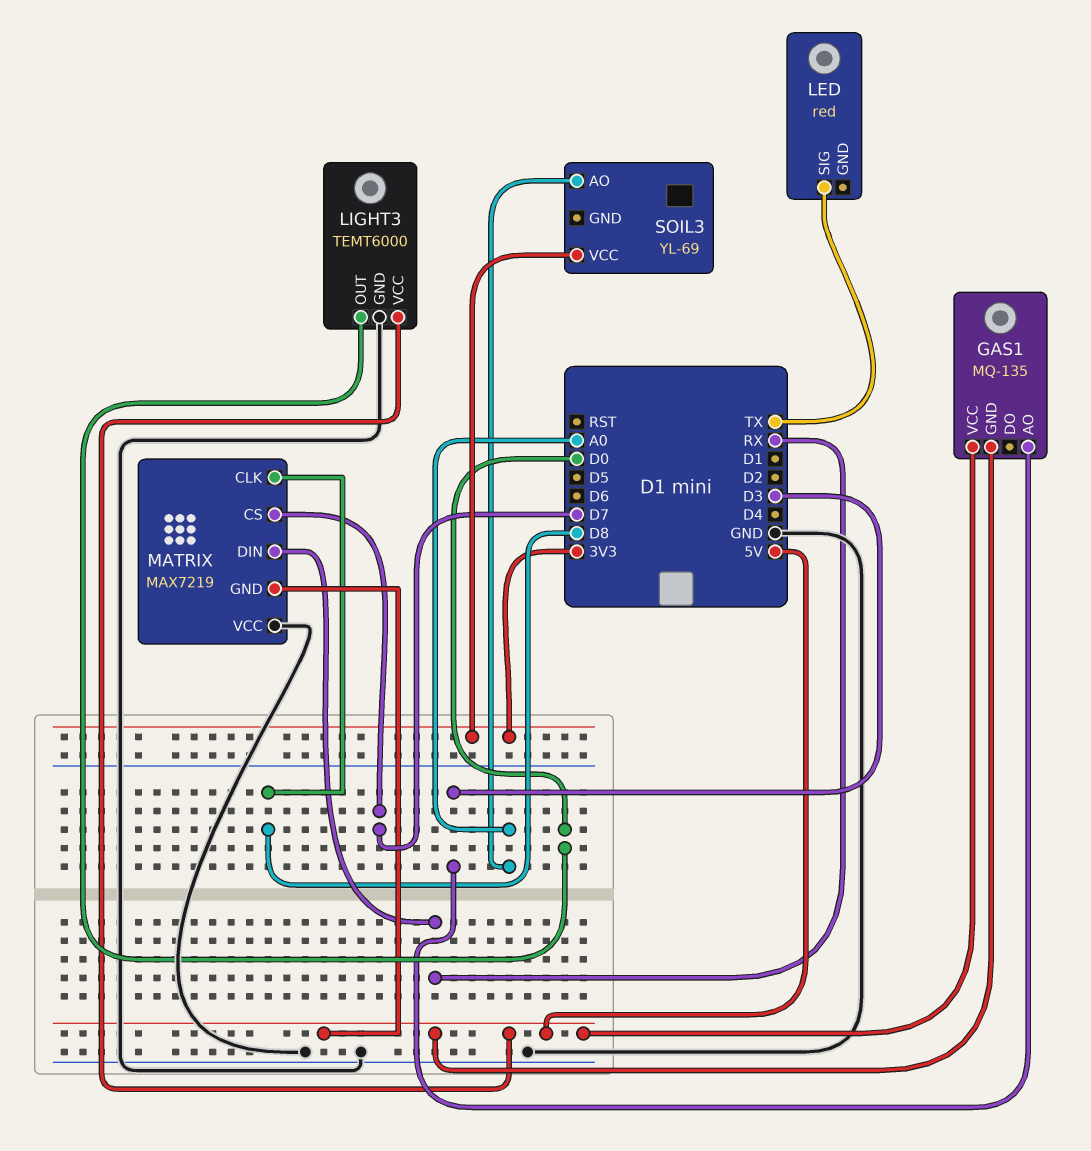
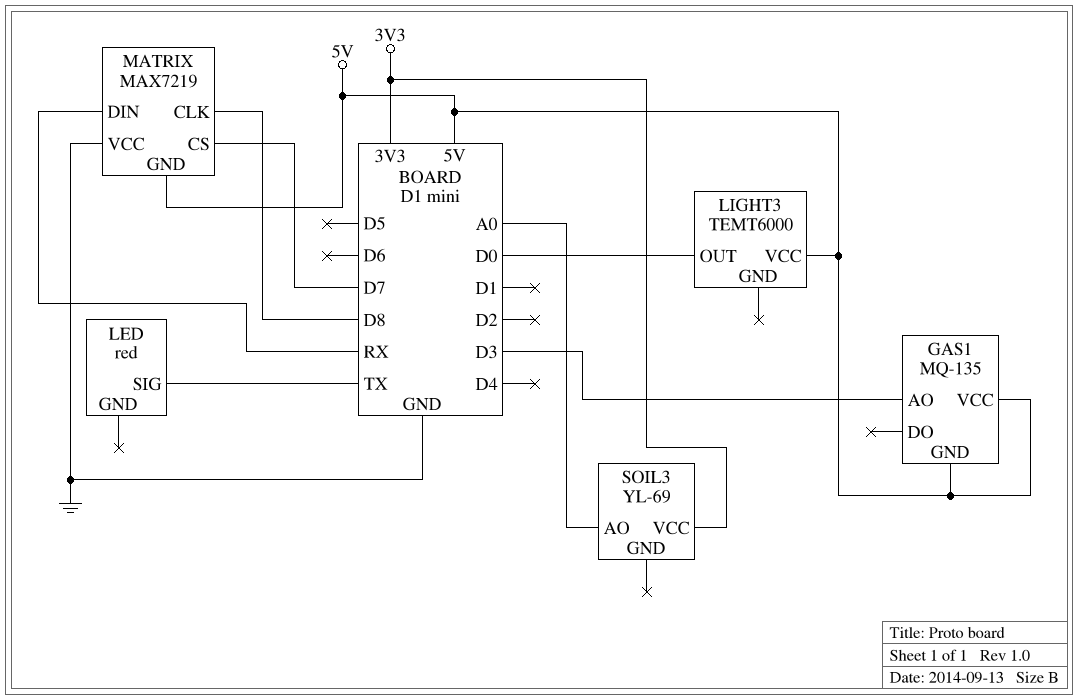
LIGHT3 pin GND: GND -> none

